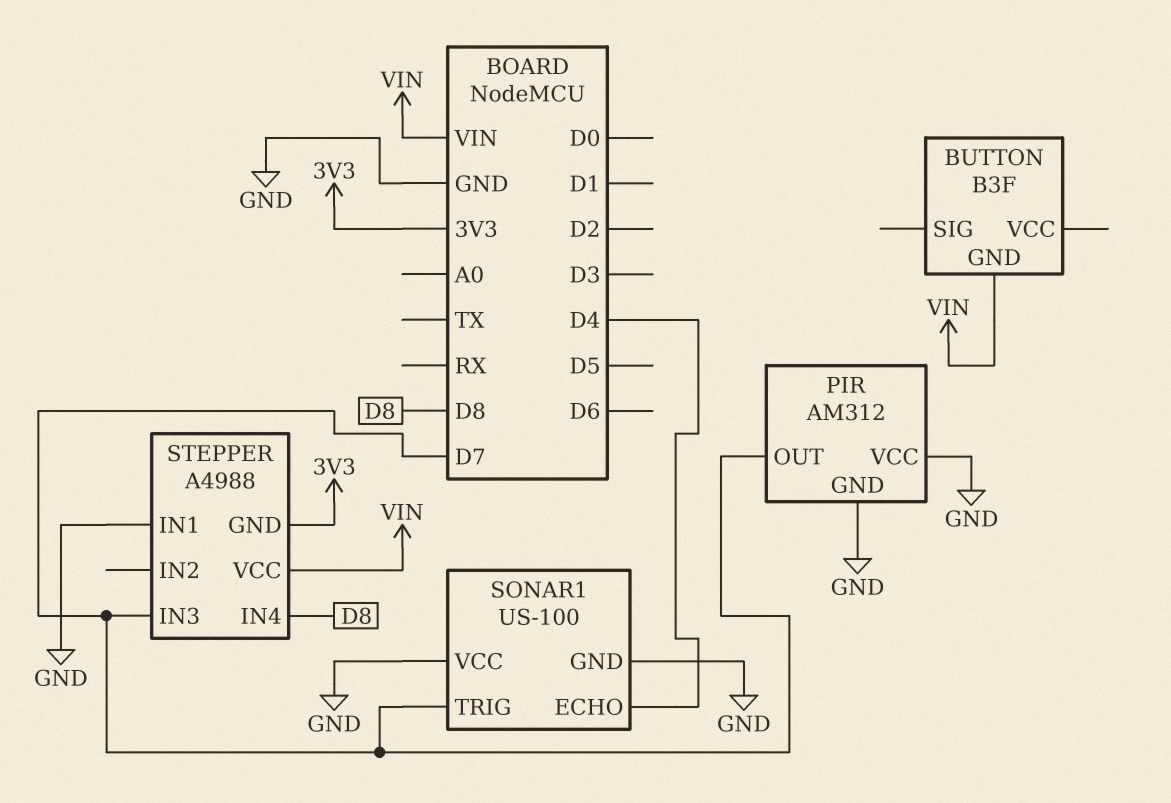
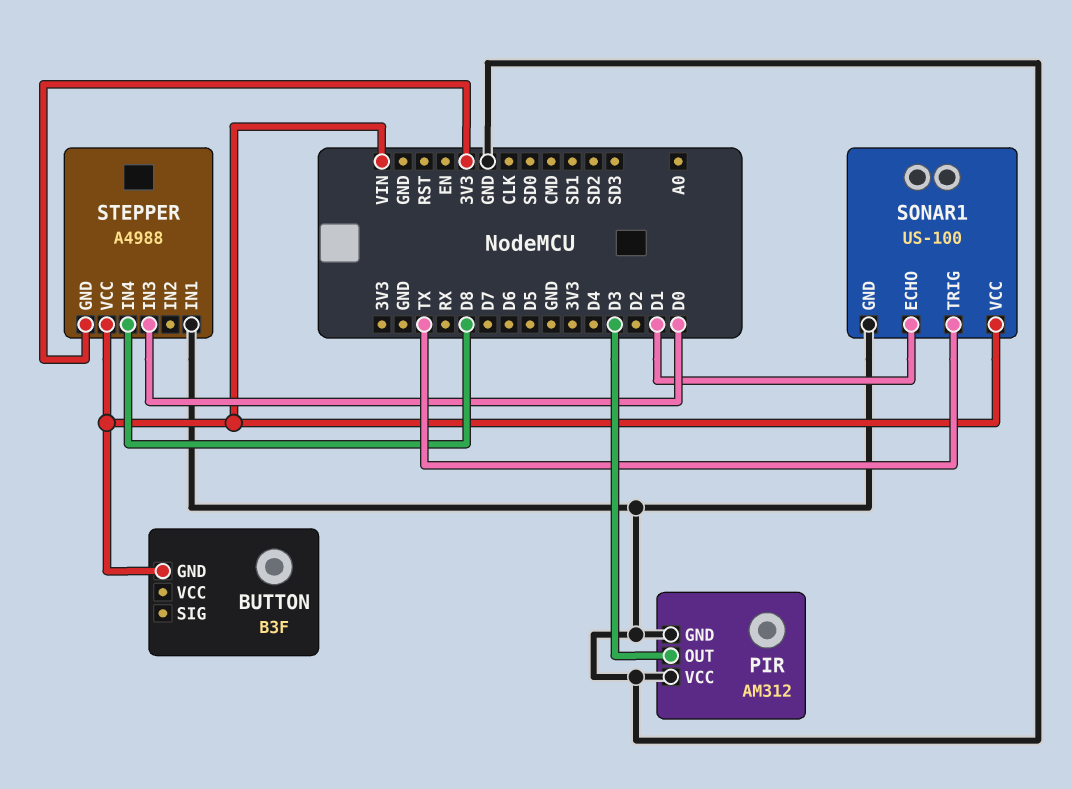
PIR pin OUT: D7 -> D3
SONAR1 pin ECHO: D4 -> D1
SONAR1 pin TRIG: D7 -> TX
SONAR1 pin VCC: GND -> VIN
STEPPER pin IN3: D7 -> D0

